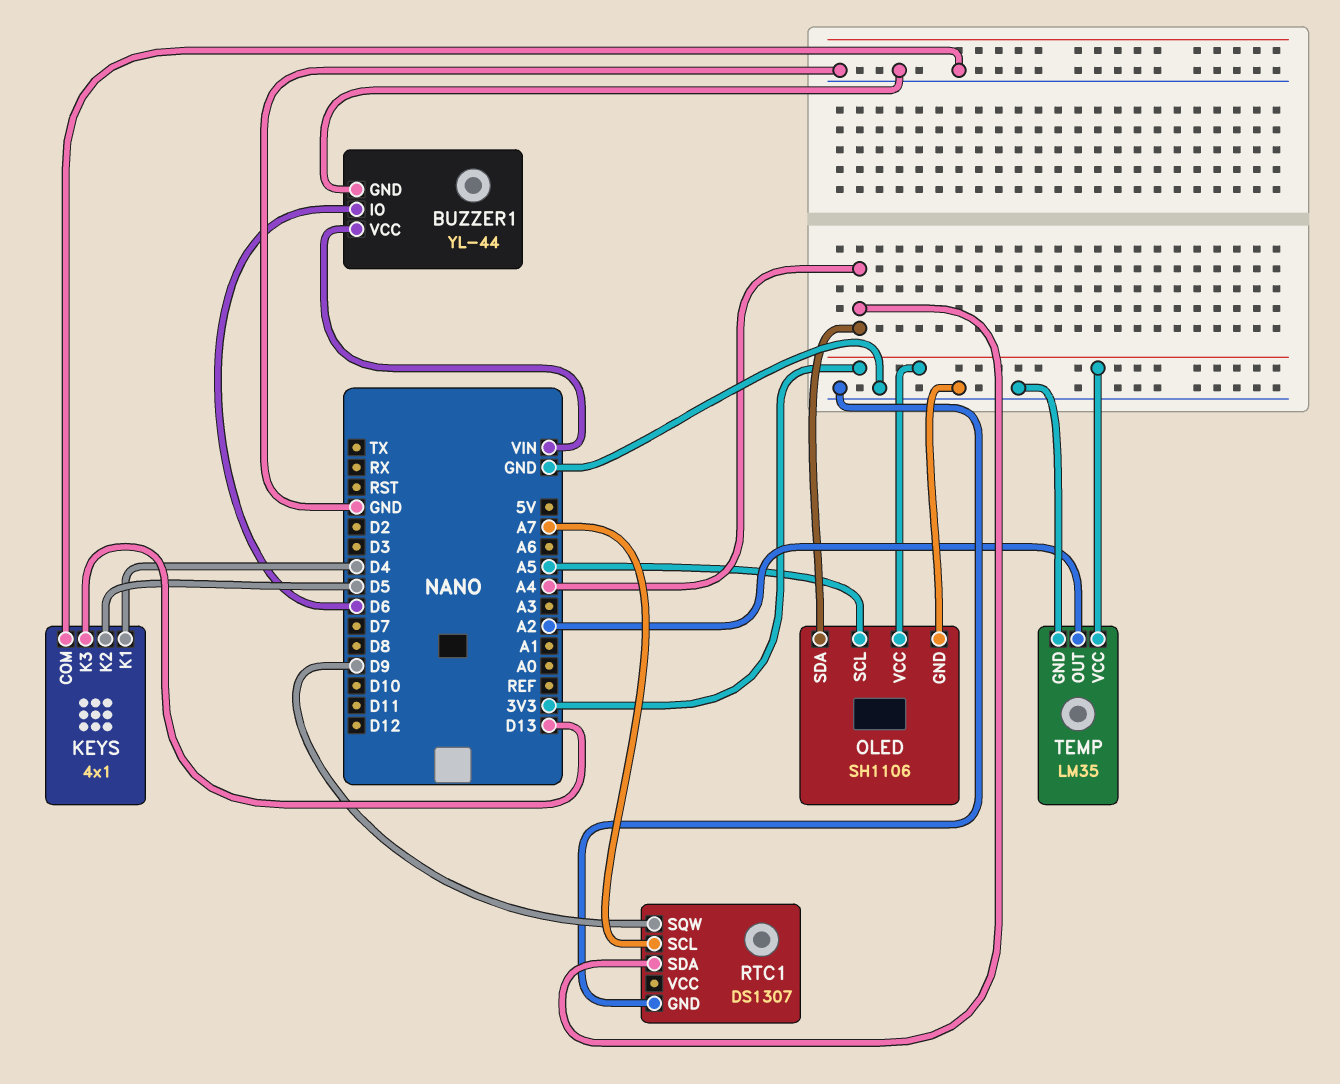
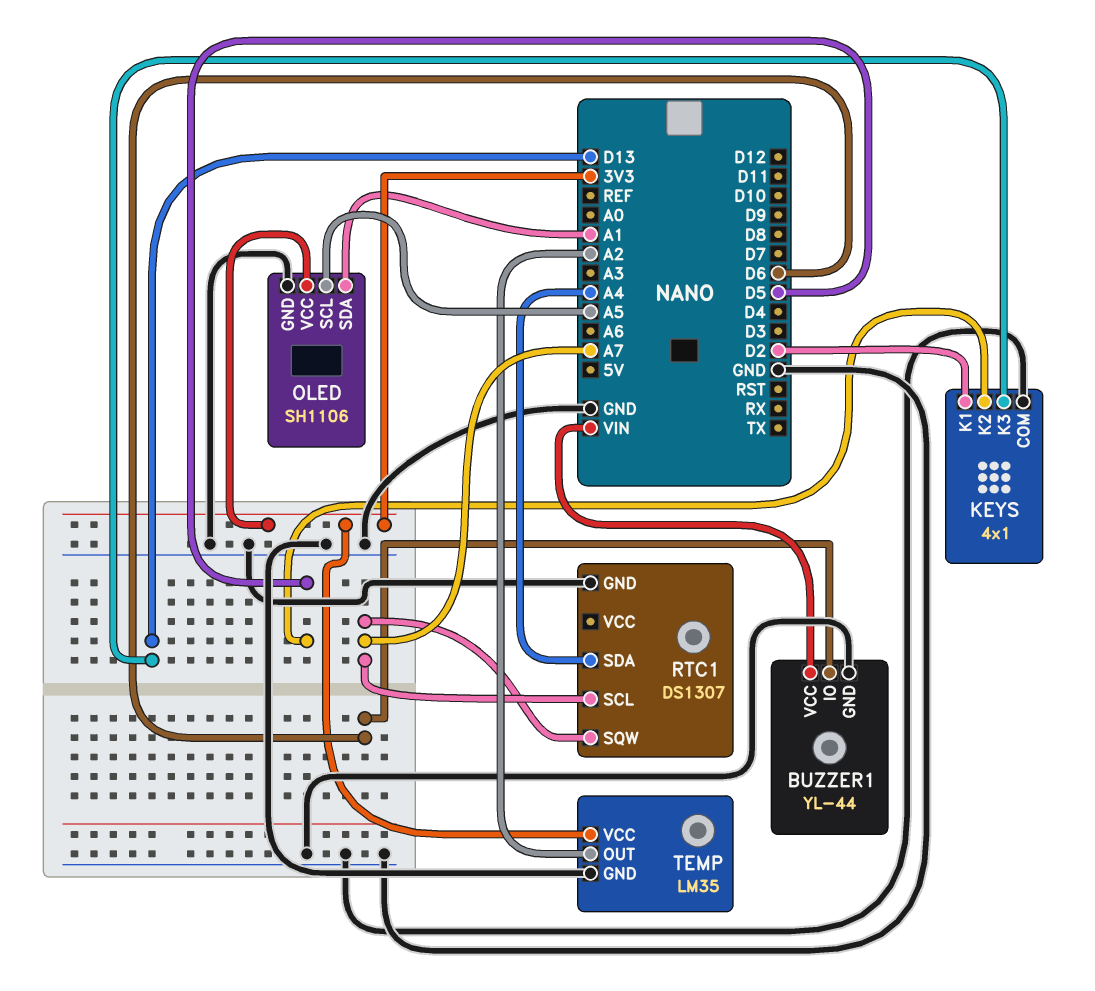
KEYS pin K1: D4 -> D2
OLED pin SDA: A4 -> A1
RTC1 pin SQW: D9 -> A7

